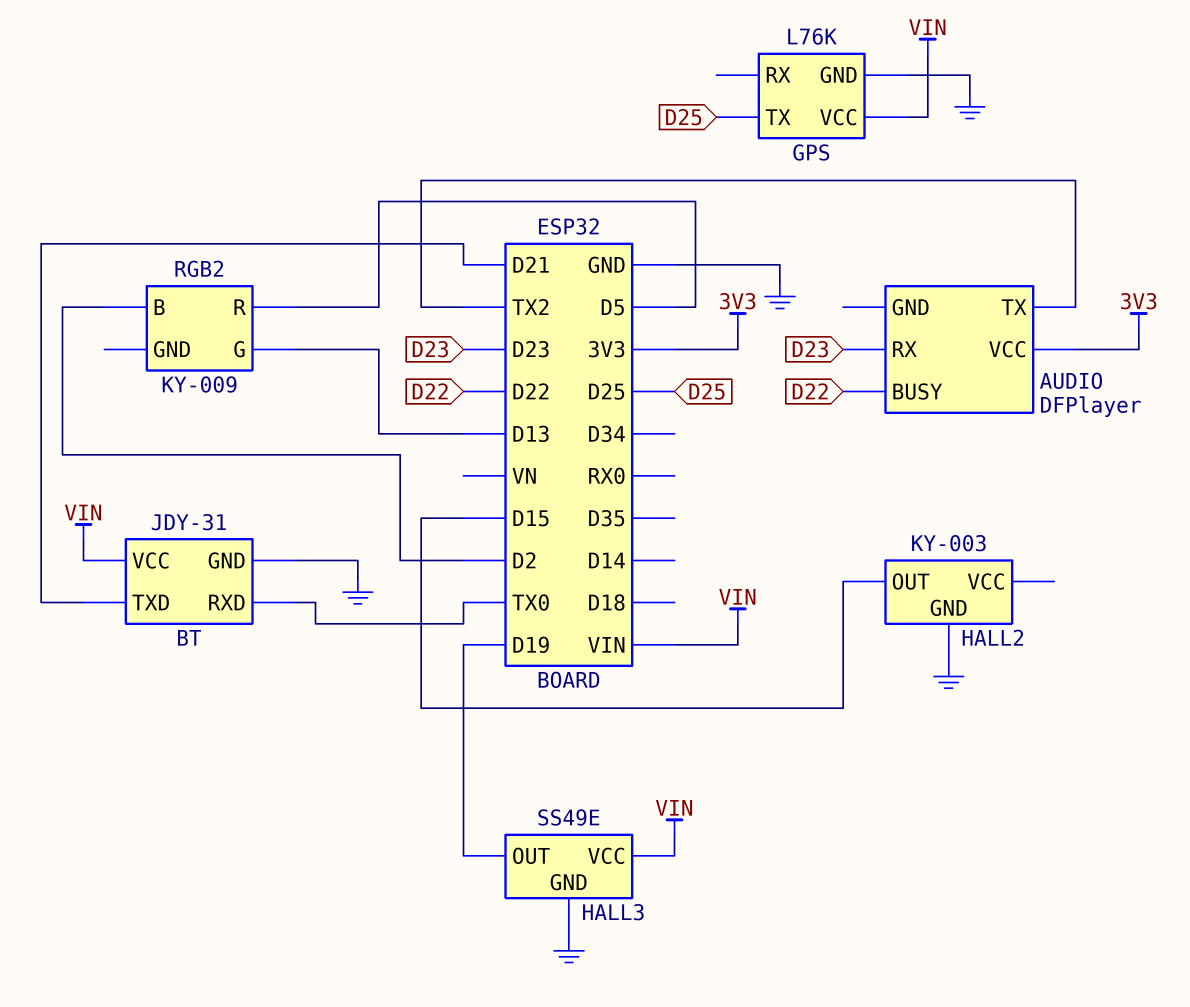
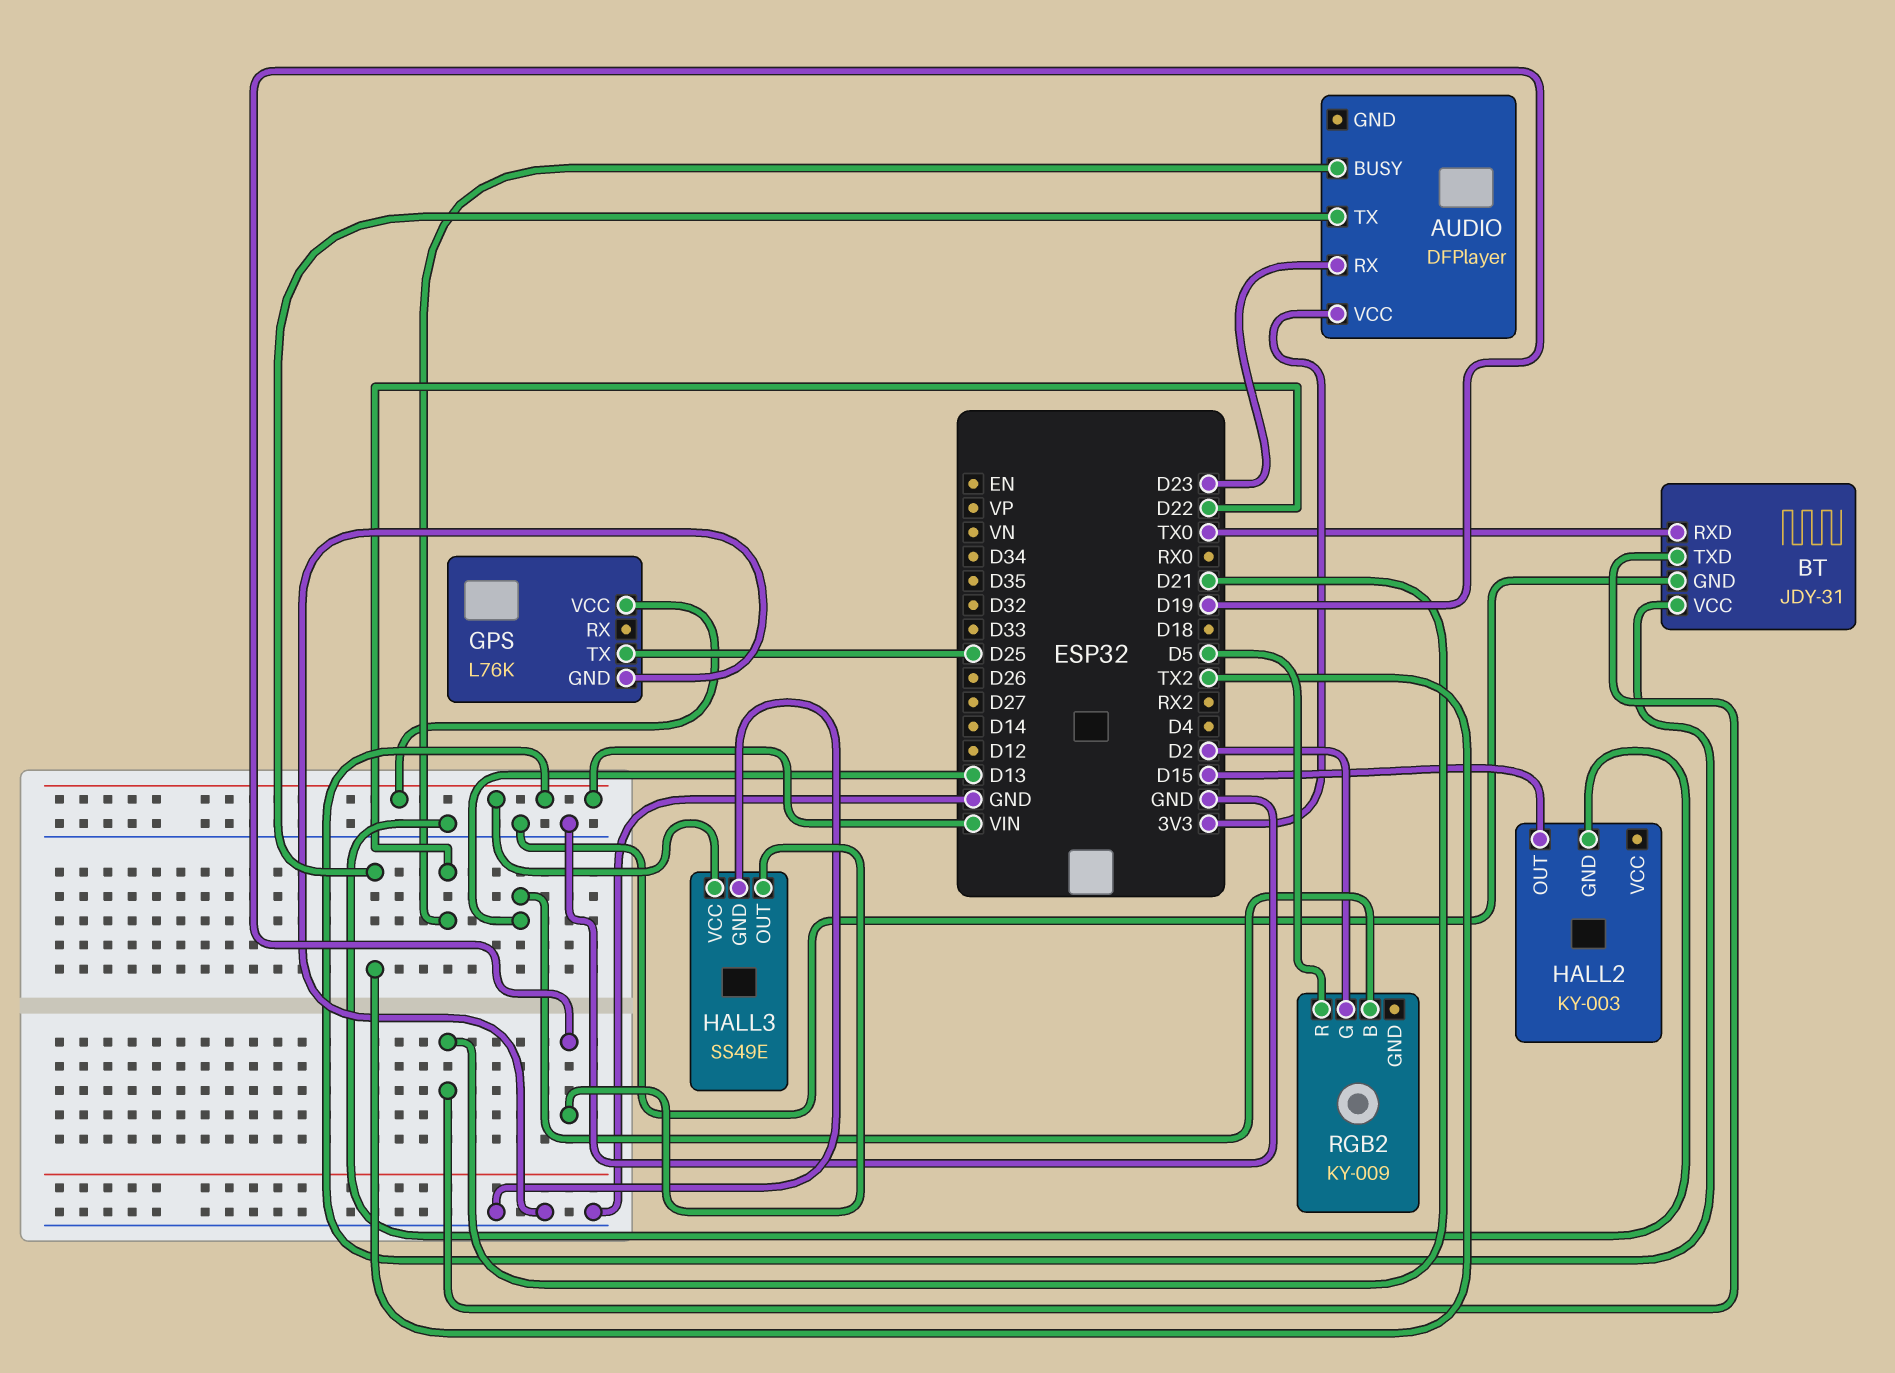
RGB2 pin B: D2 -> D13
RGB2 pin G: D13 -> D2

